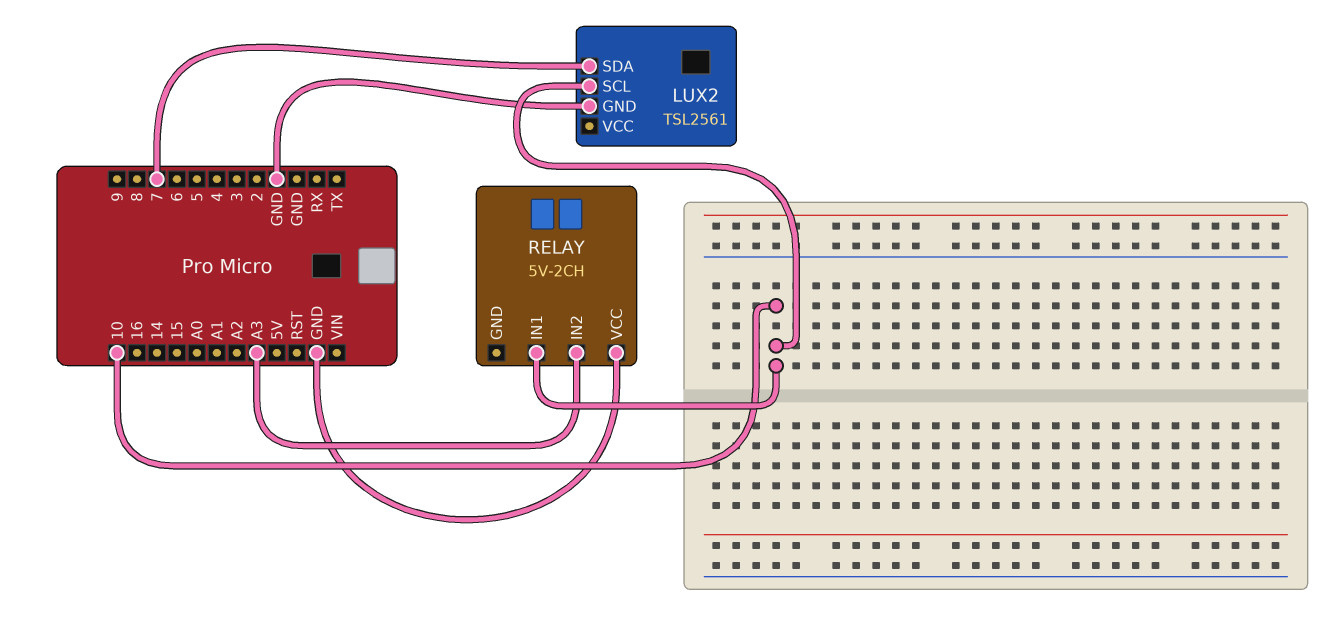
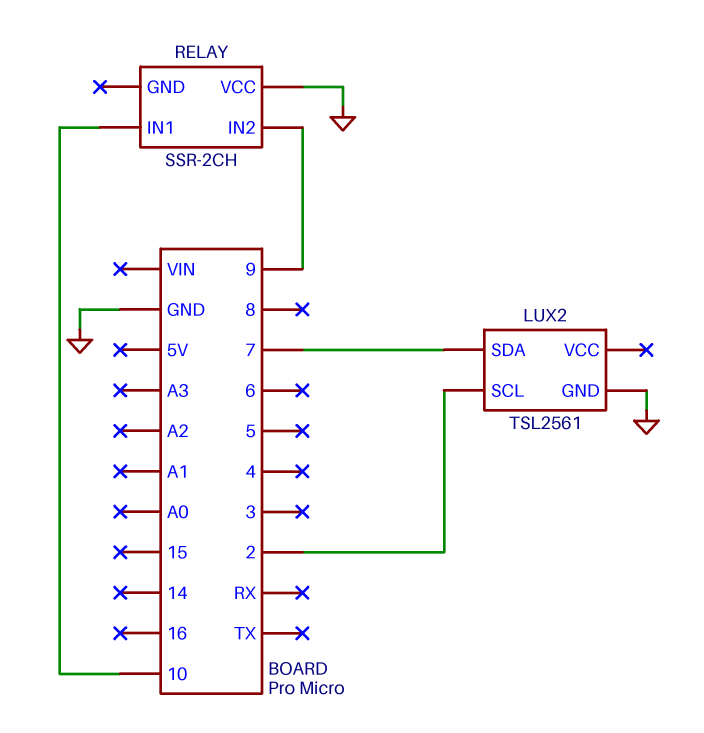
LUX2 pin SCL: 10 -> 2
RELAY: 5V-2CH -> SSR-2CH
RELAY pin IN2: A3 -> 9

